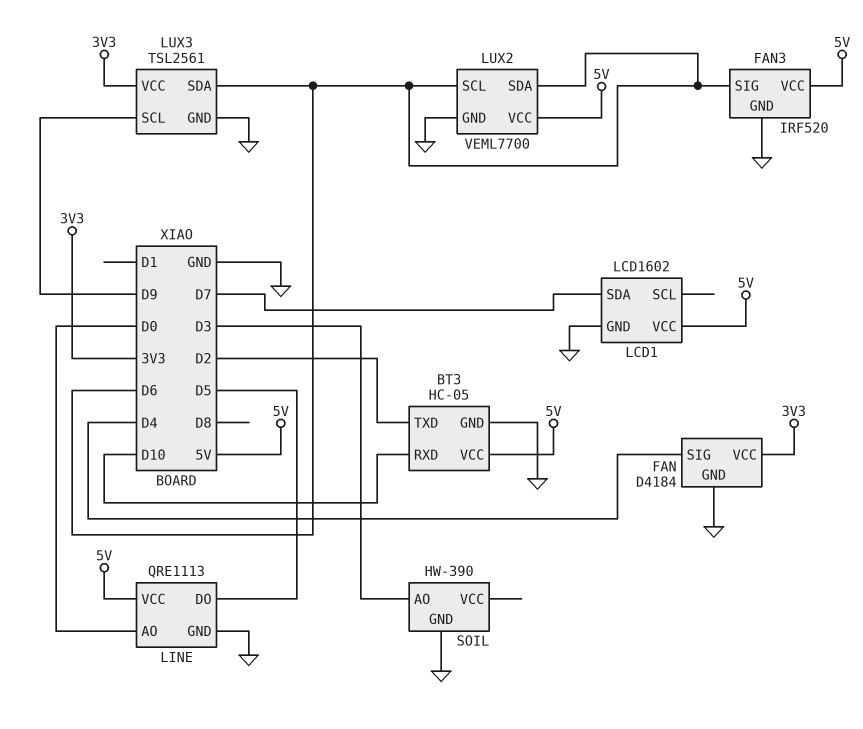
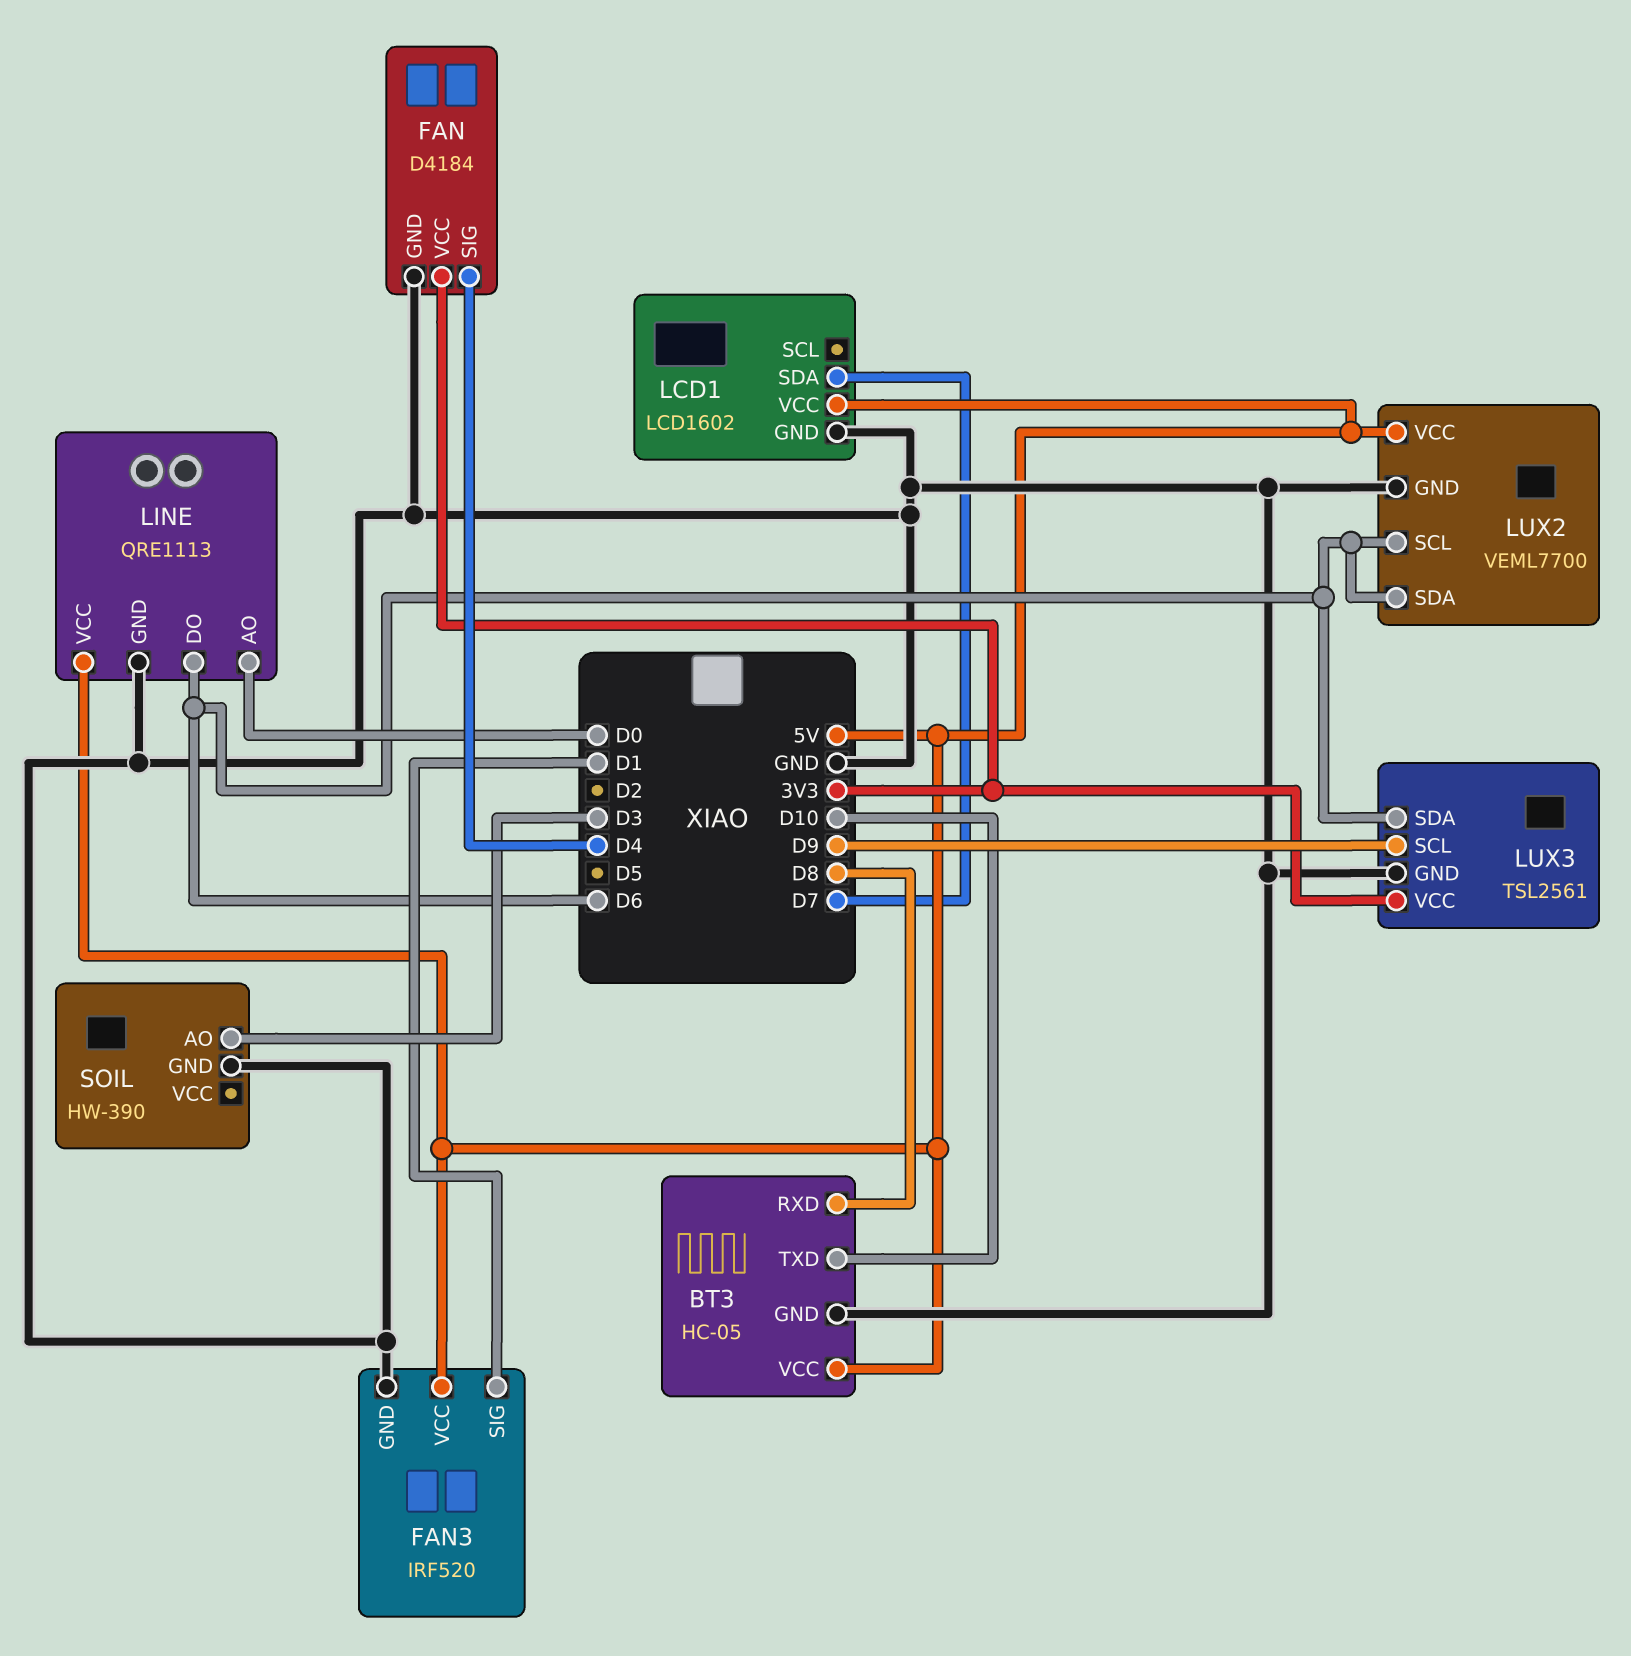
BT3 pin RXD: D10 -> D8
BT3 pin TXD: D2 -> D10
FAN3 pin SIG: D6 -> D1
LINE pin DO: D5 -> D6

